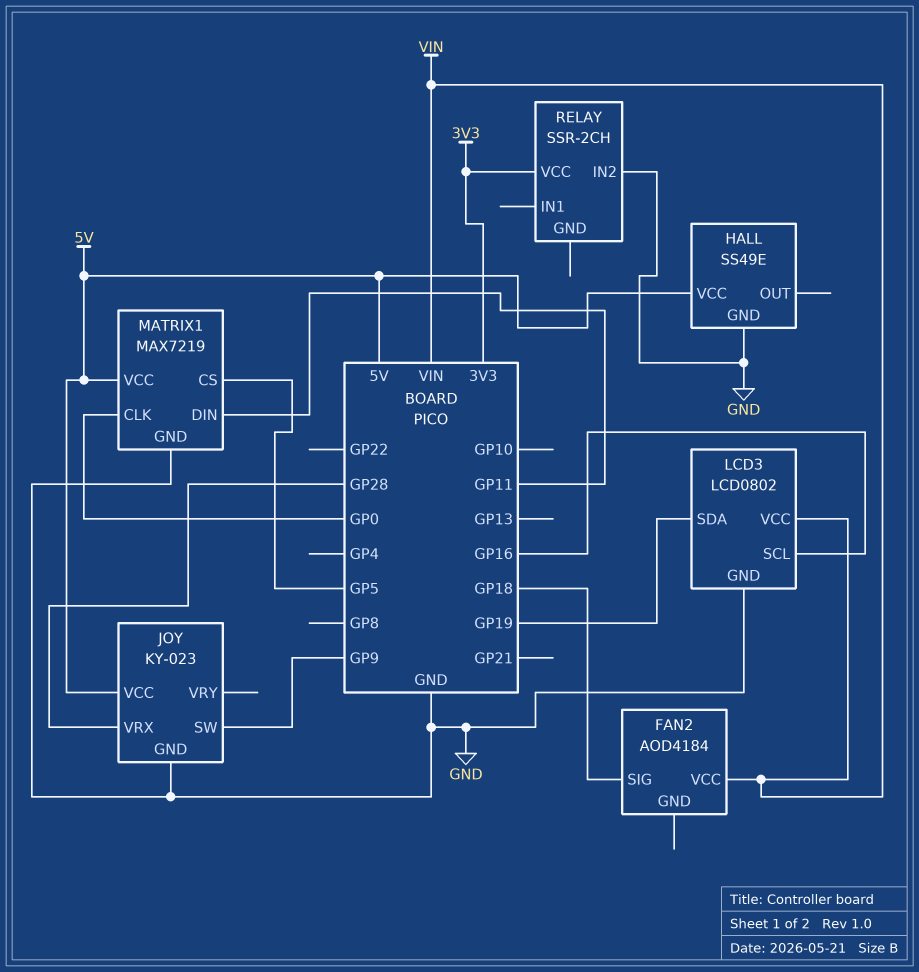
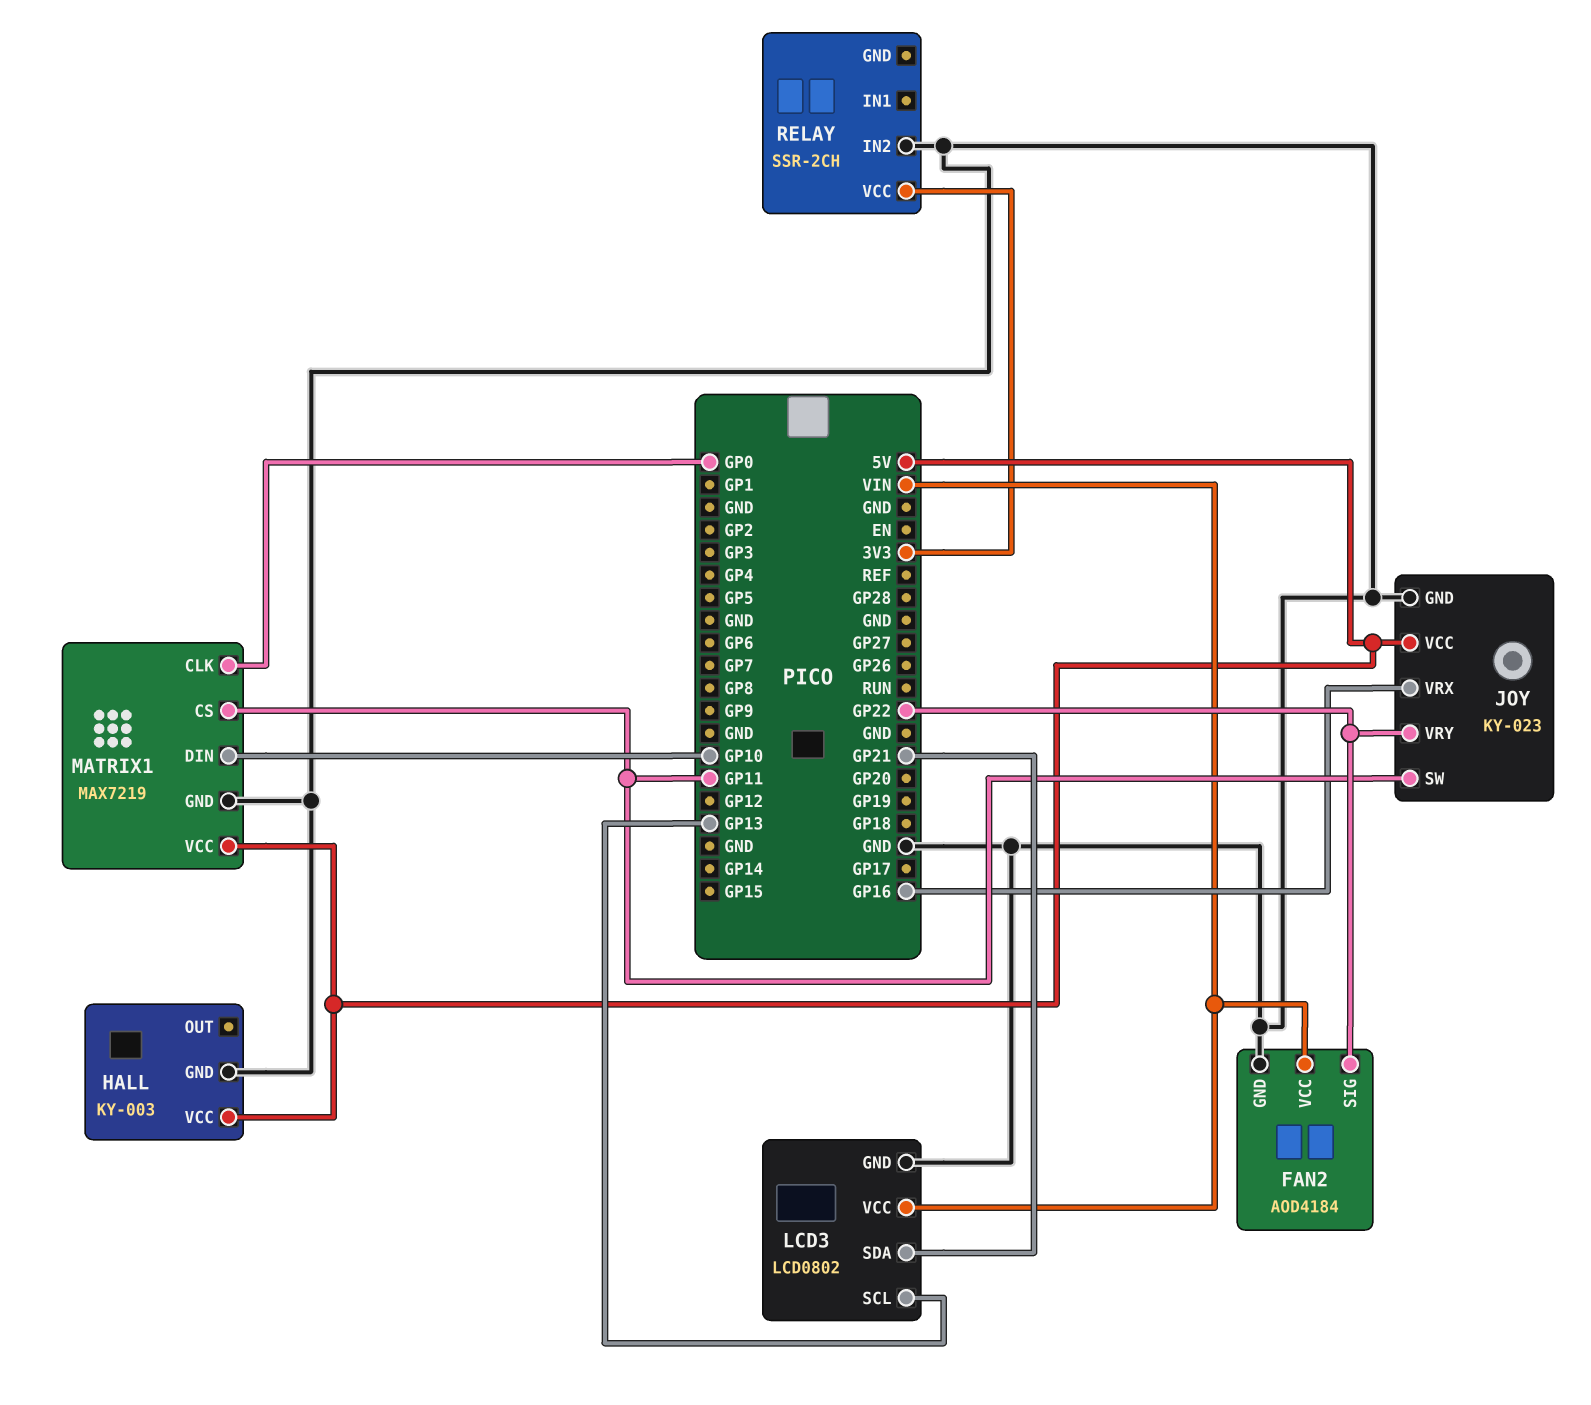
FAN2 pin GND: none -> GND
FAN2 pin SIG: GP18 -> GP22
HALL: SS49E -> KY-003
JOY pin SW: GP9 -> GP11
JOY pin VRX: GP28 -> GP16
JOY pin VRY: none -> GP22
LCD3 pin SCL: GP16 -> GP13
LCD3 pin SDA: GP19 -> GP21
MATRIX1 pin CS: GP5 -> GP11
MATRIX1 pin DIN: GP11 -> GP10

